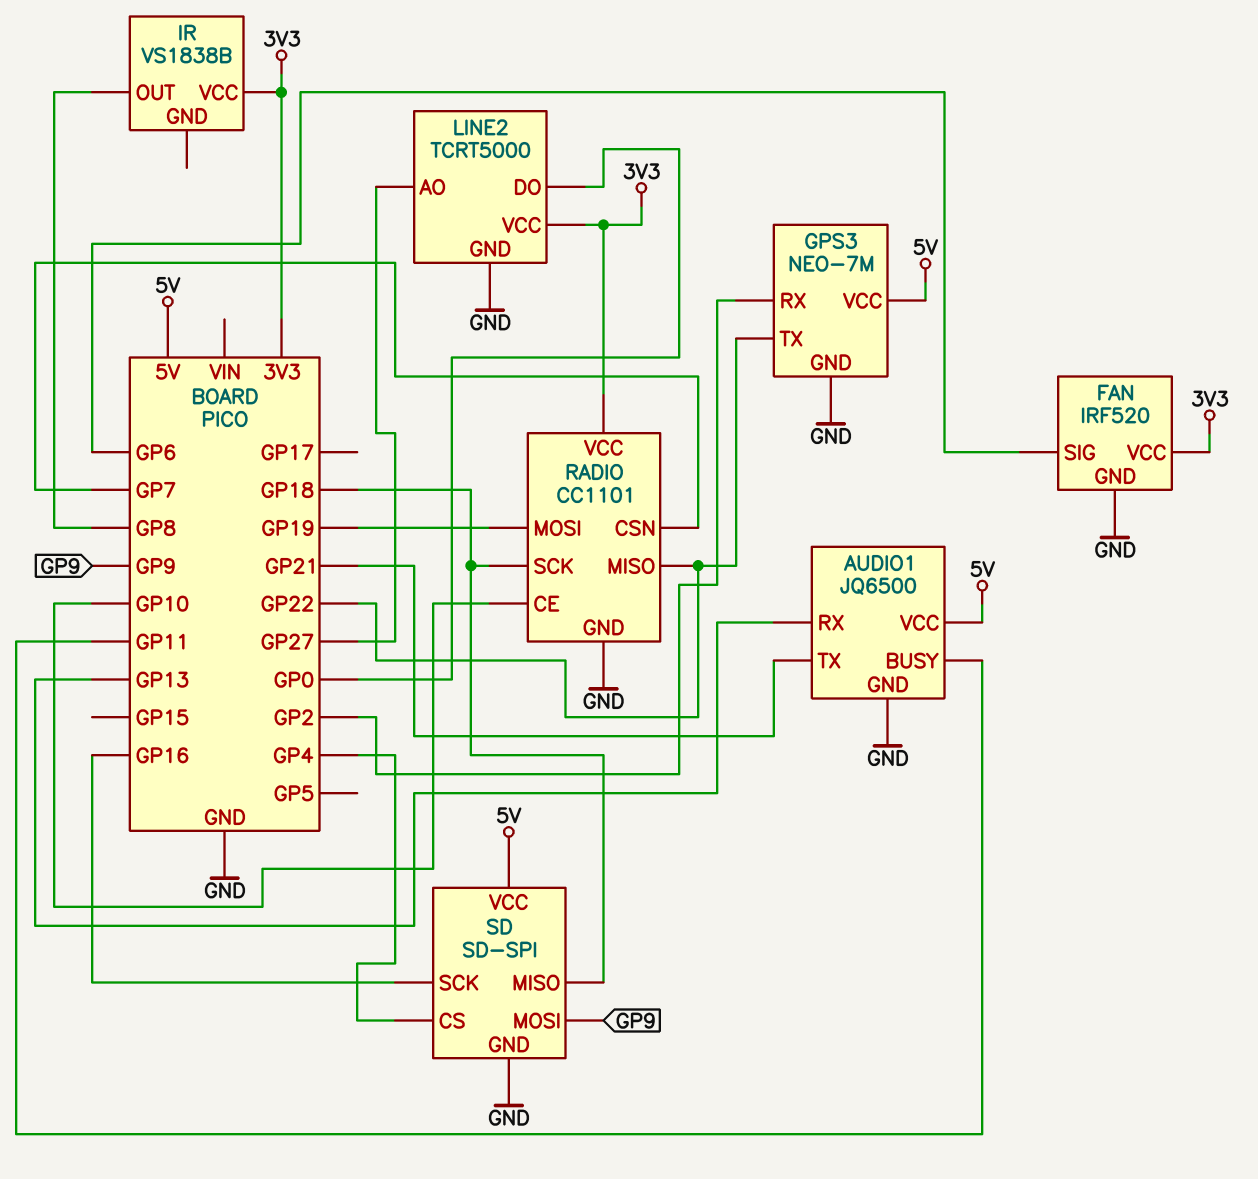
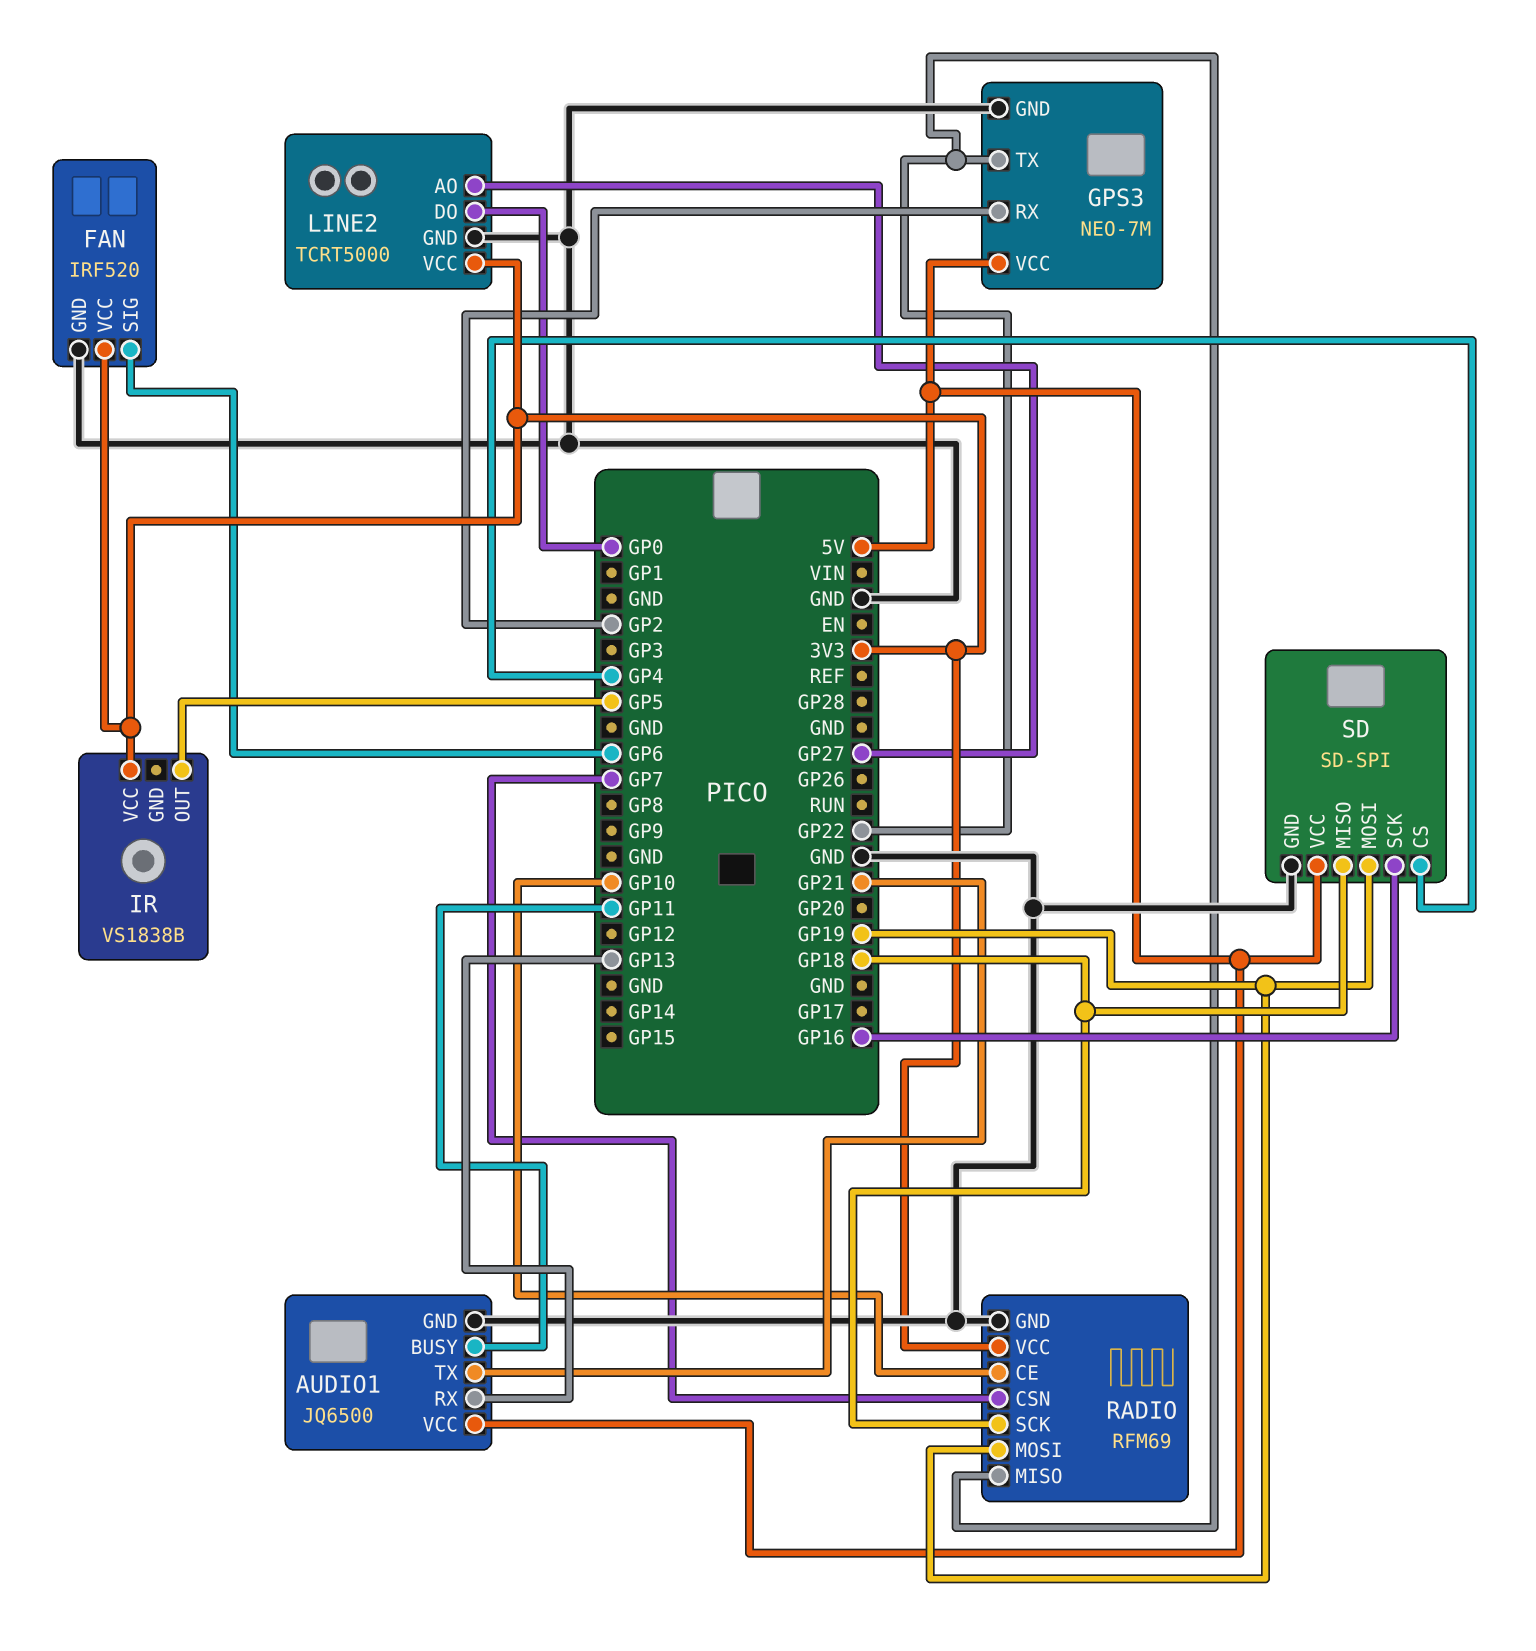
IR pin OUT: GP8 -> GP5
RADIO: CC1101 -> RFM69
SD pin MOSI: GP9 -> GP19

